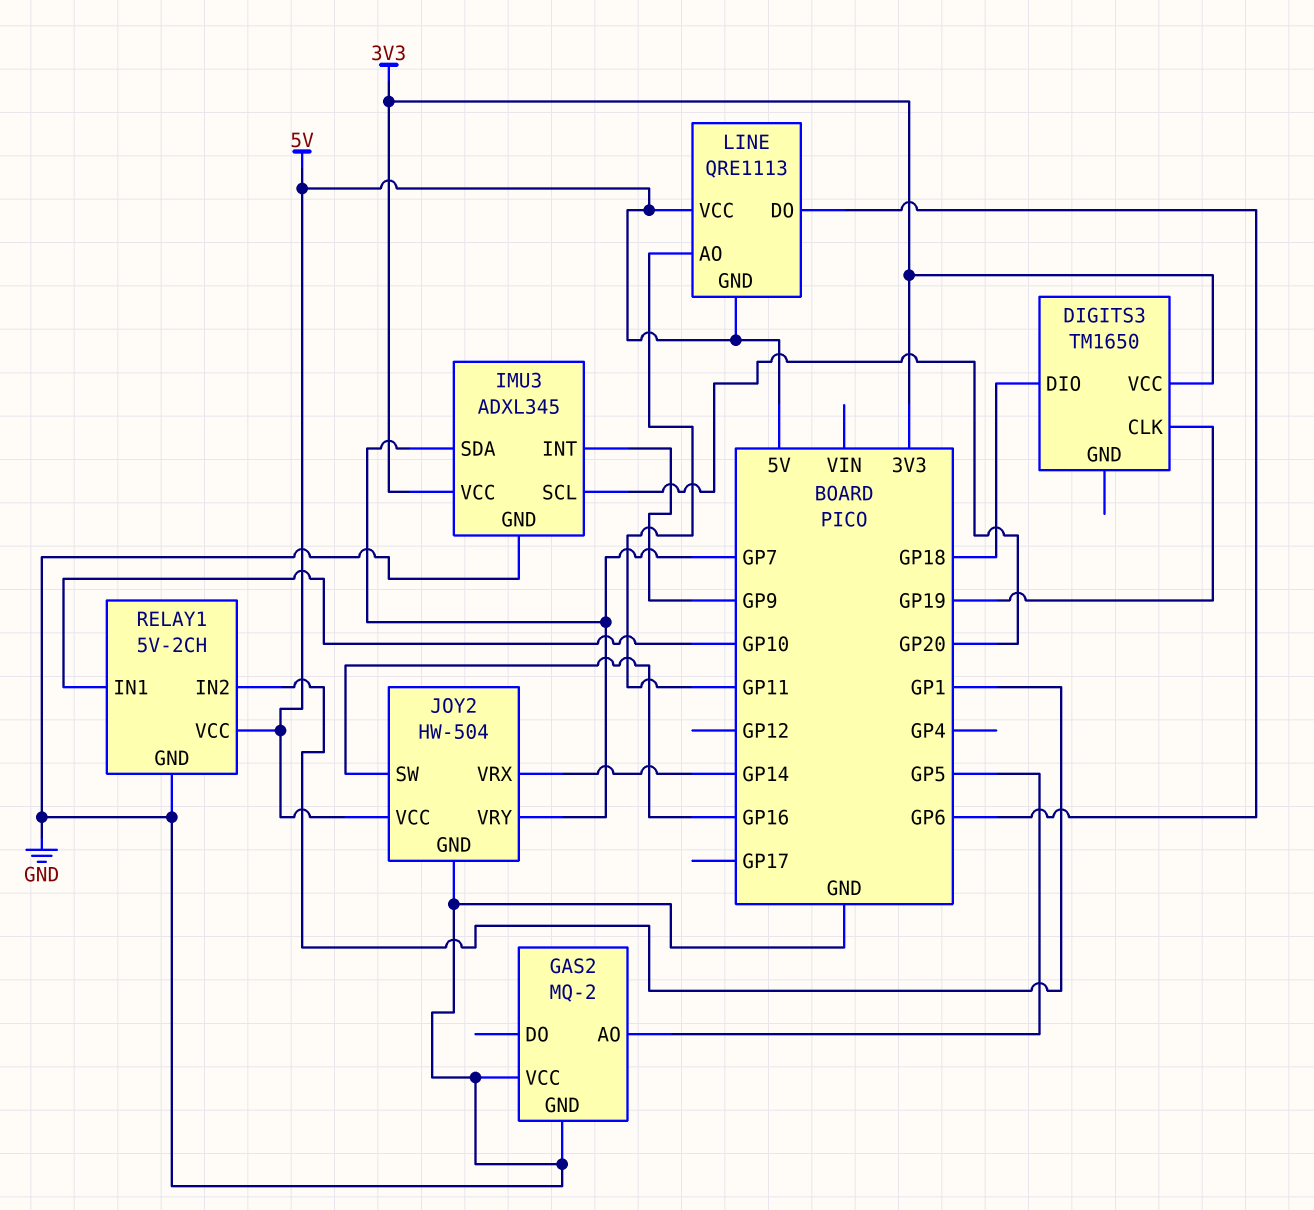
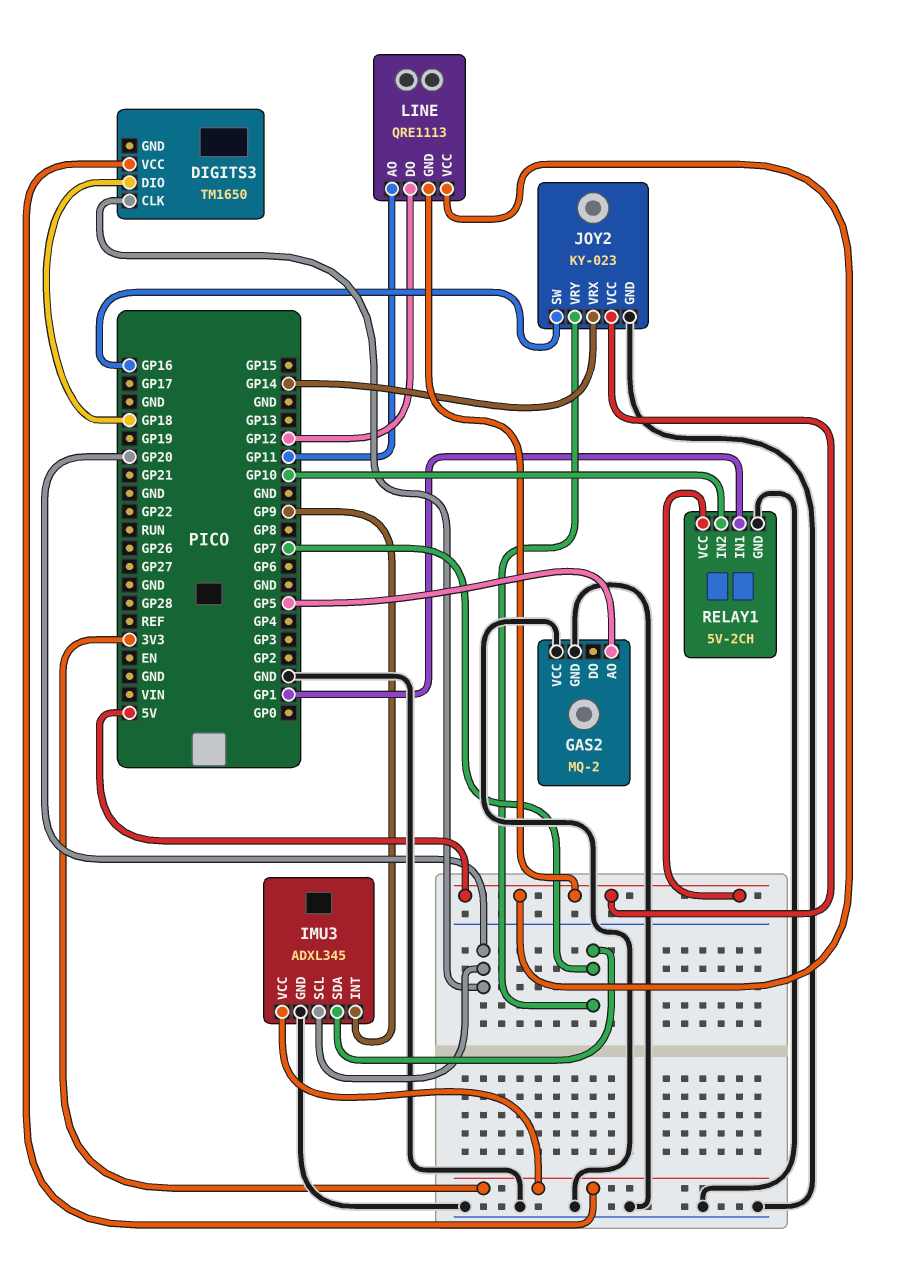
DIGITS3 pin CLK: GP19 -> GP20
JOY2: HW-504 -> KY-023
LINE pin DO: GP6 -> GP12
RELAY1 pin IN1: GP10 -> GP1
RELAY1 pin IN2: GP1 -> GP10

